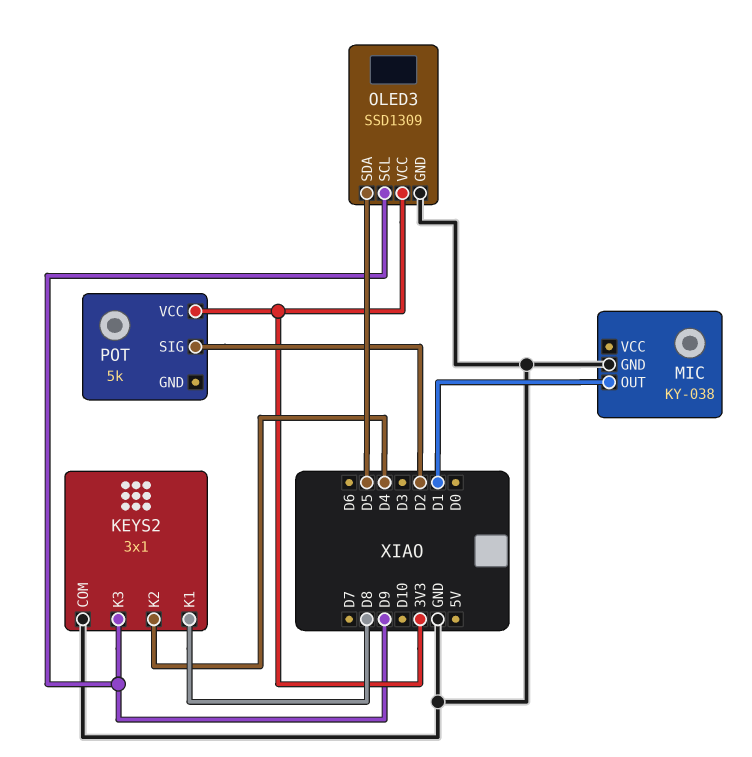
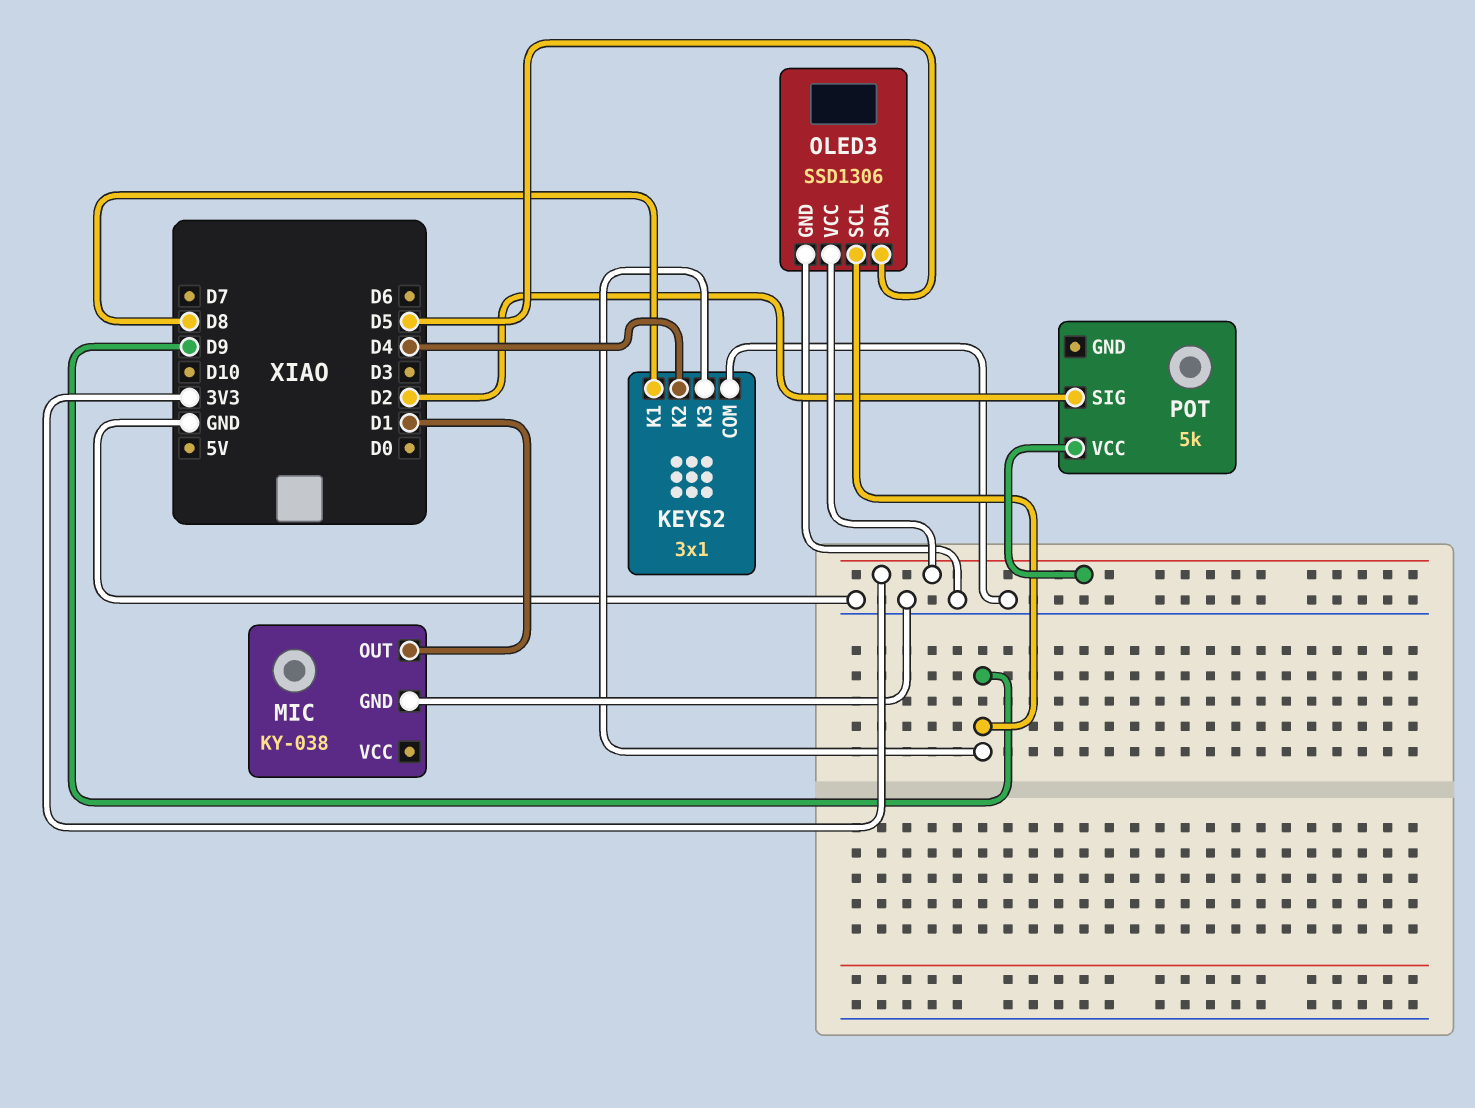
OLED3: SSD1309 -> SSD1306

